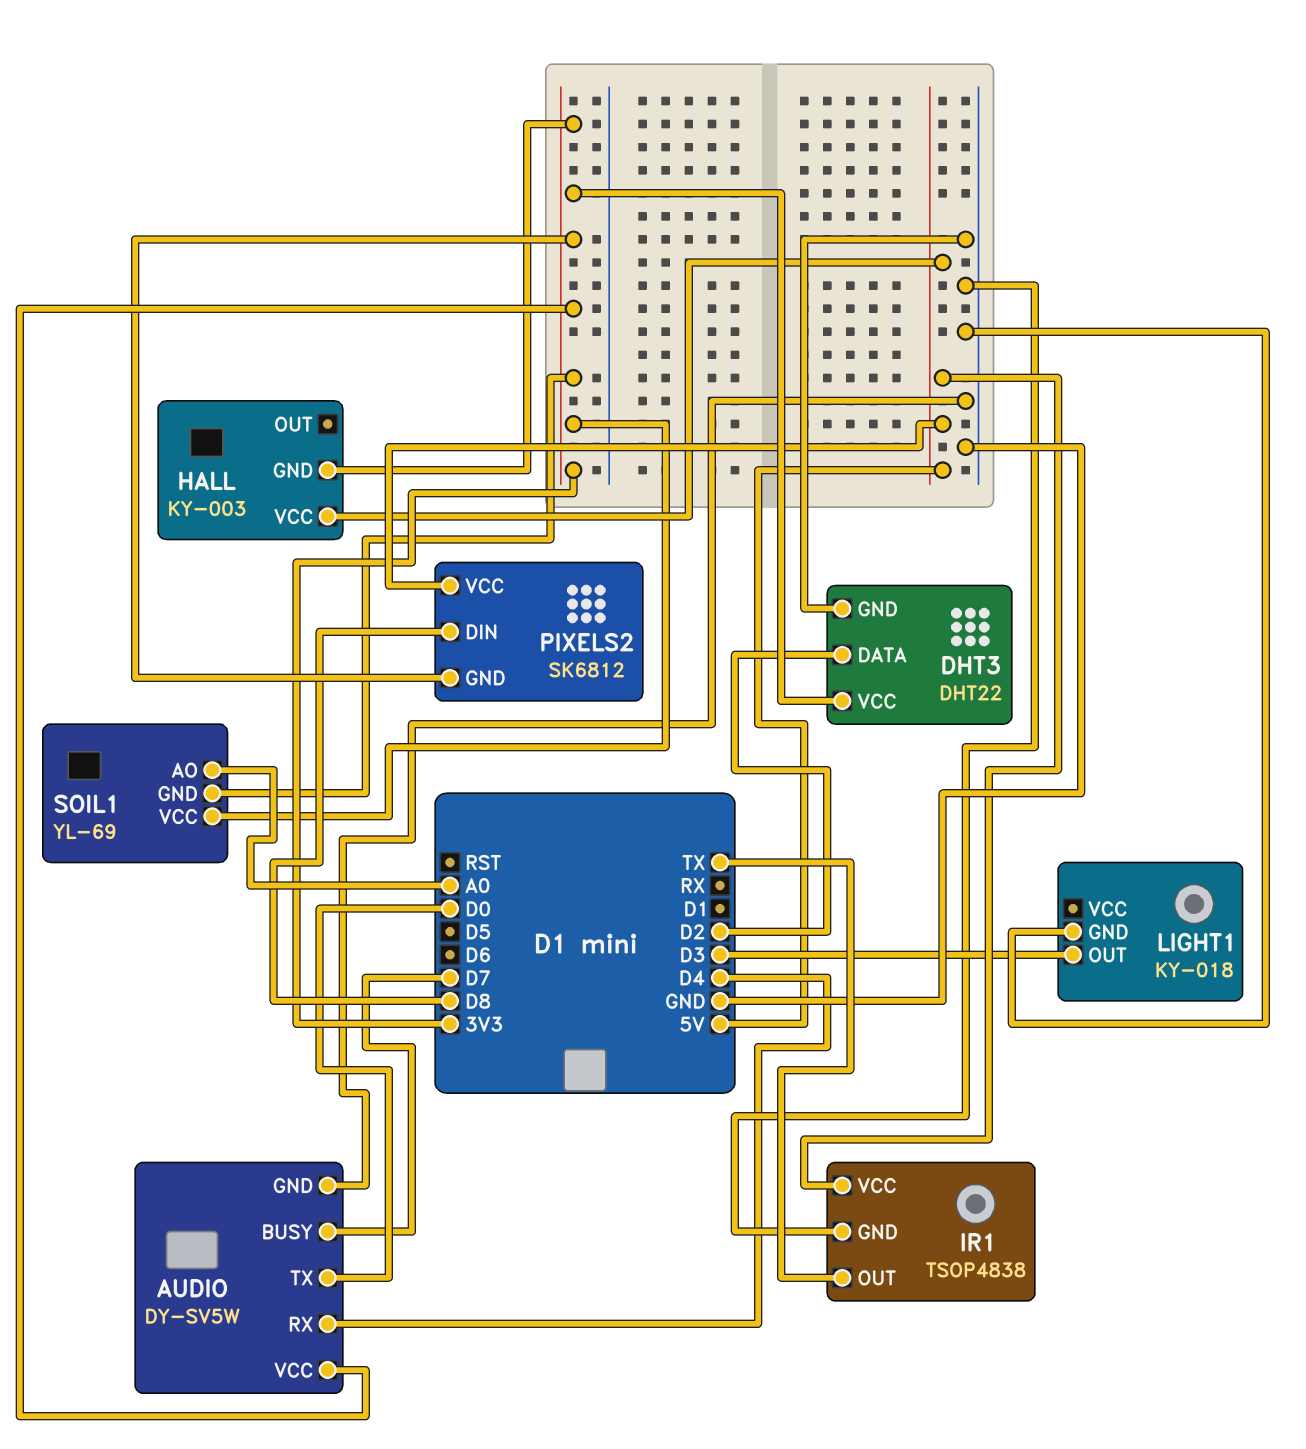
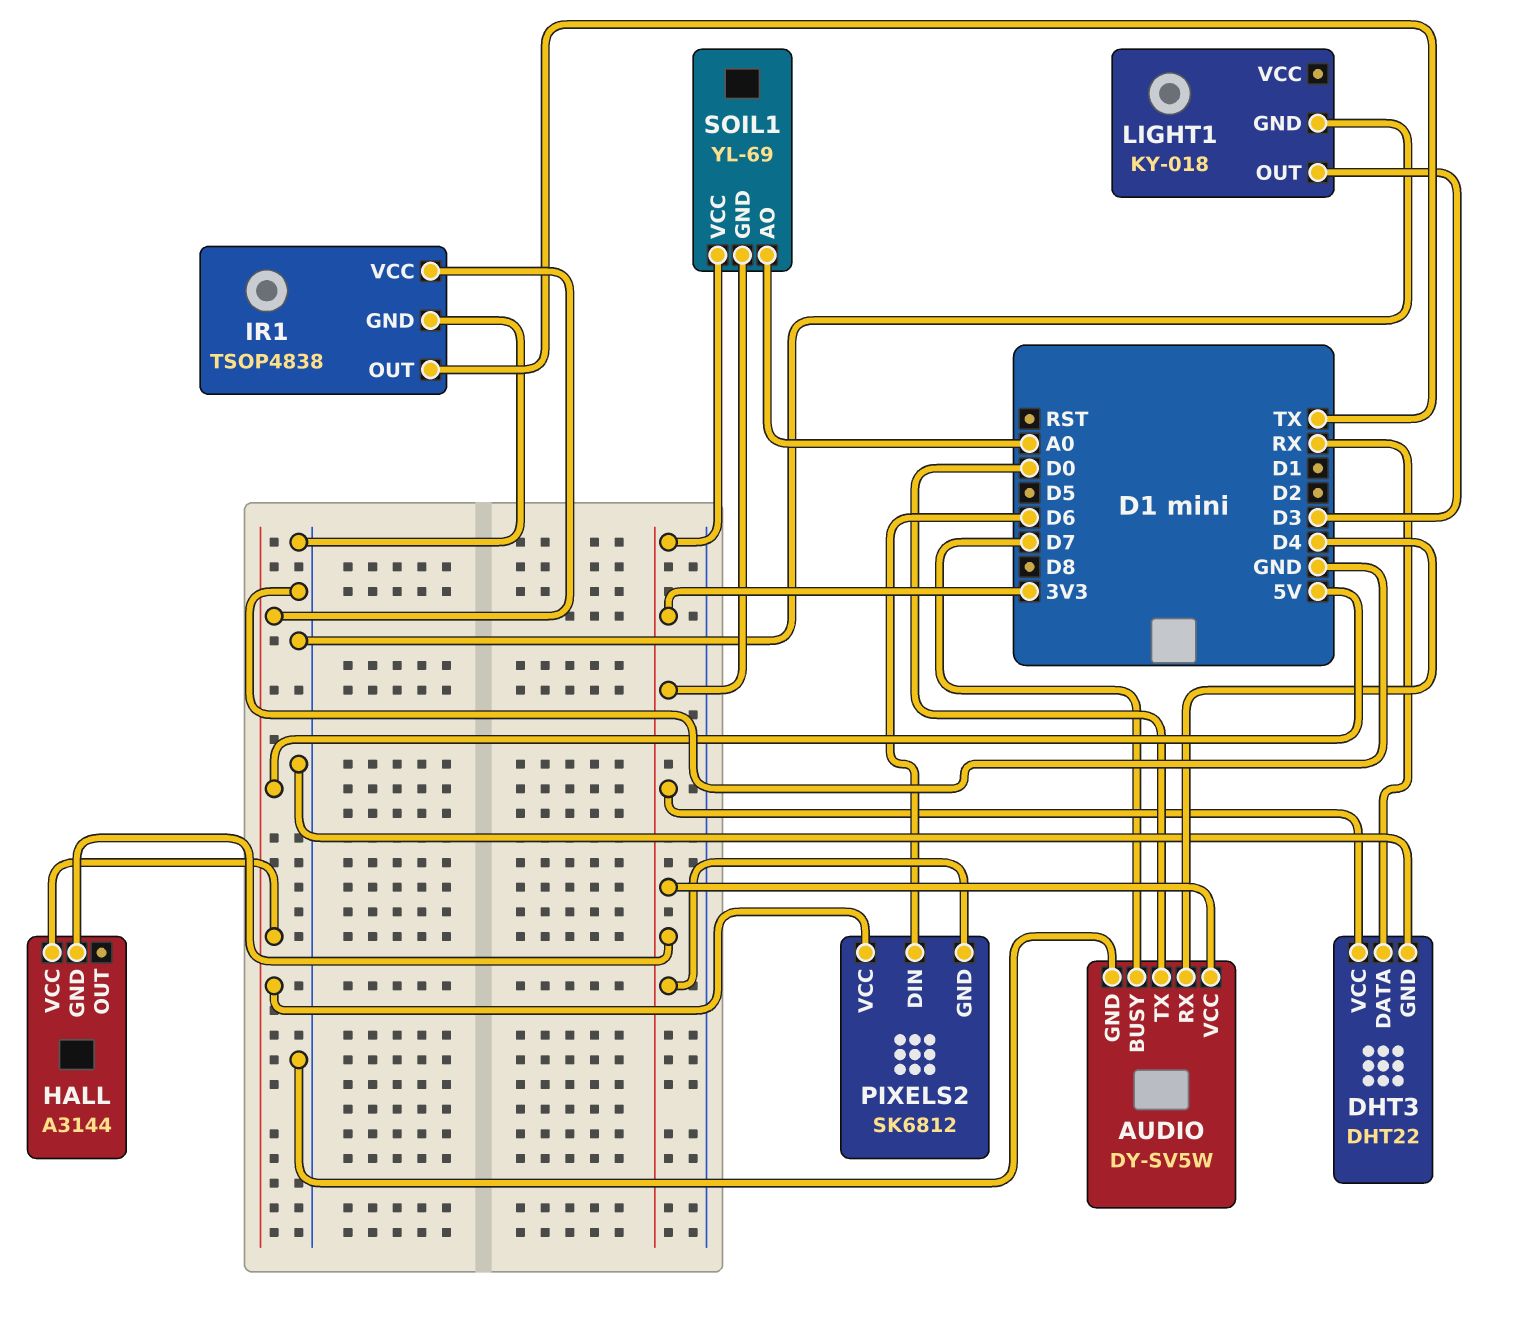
DHT3 pin DATA: D2 -> RX
HALL: KY-003 -> A3144
PIXELS2 pin DIN: D8 -> D6

